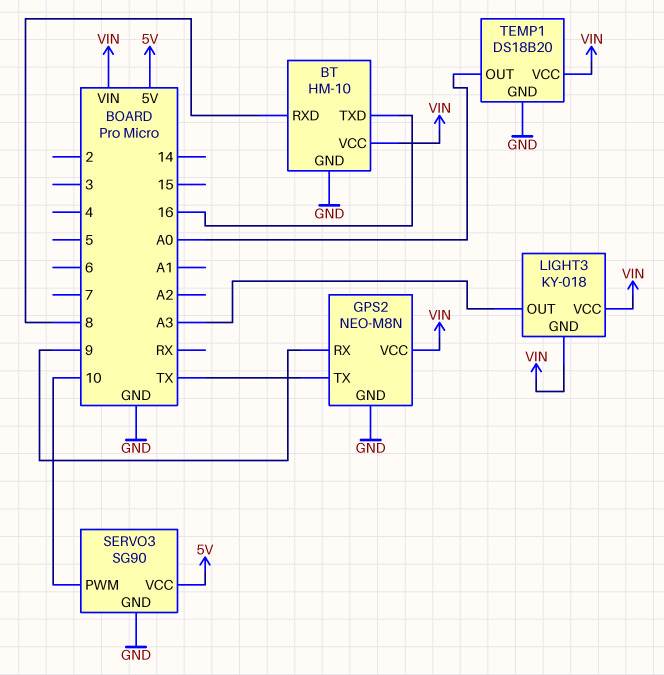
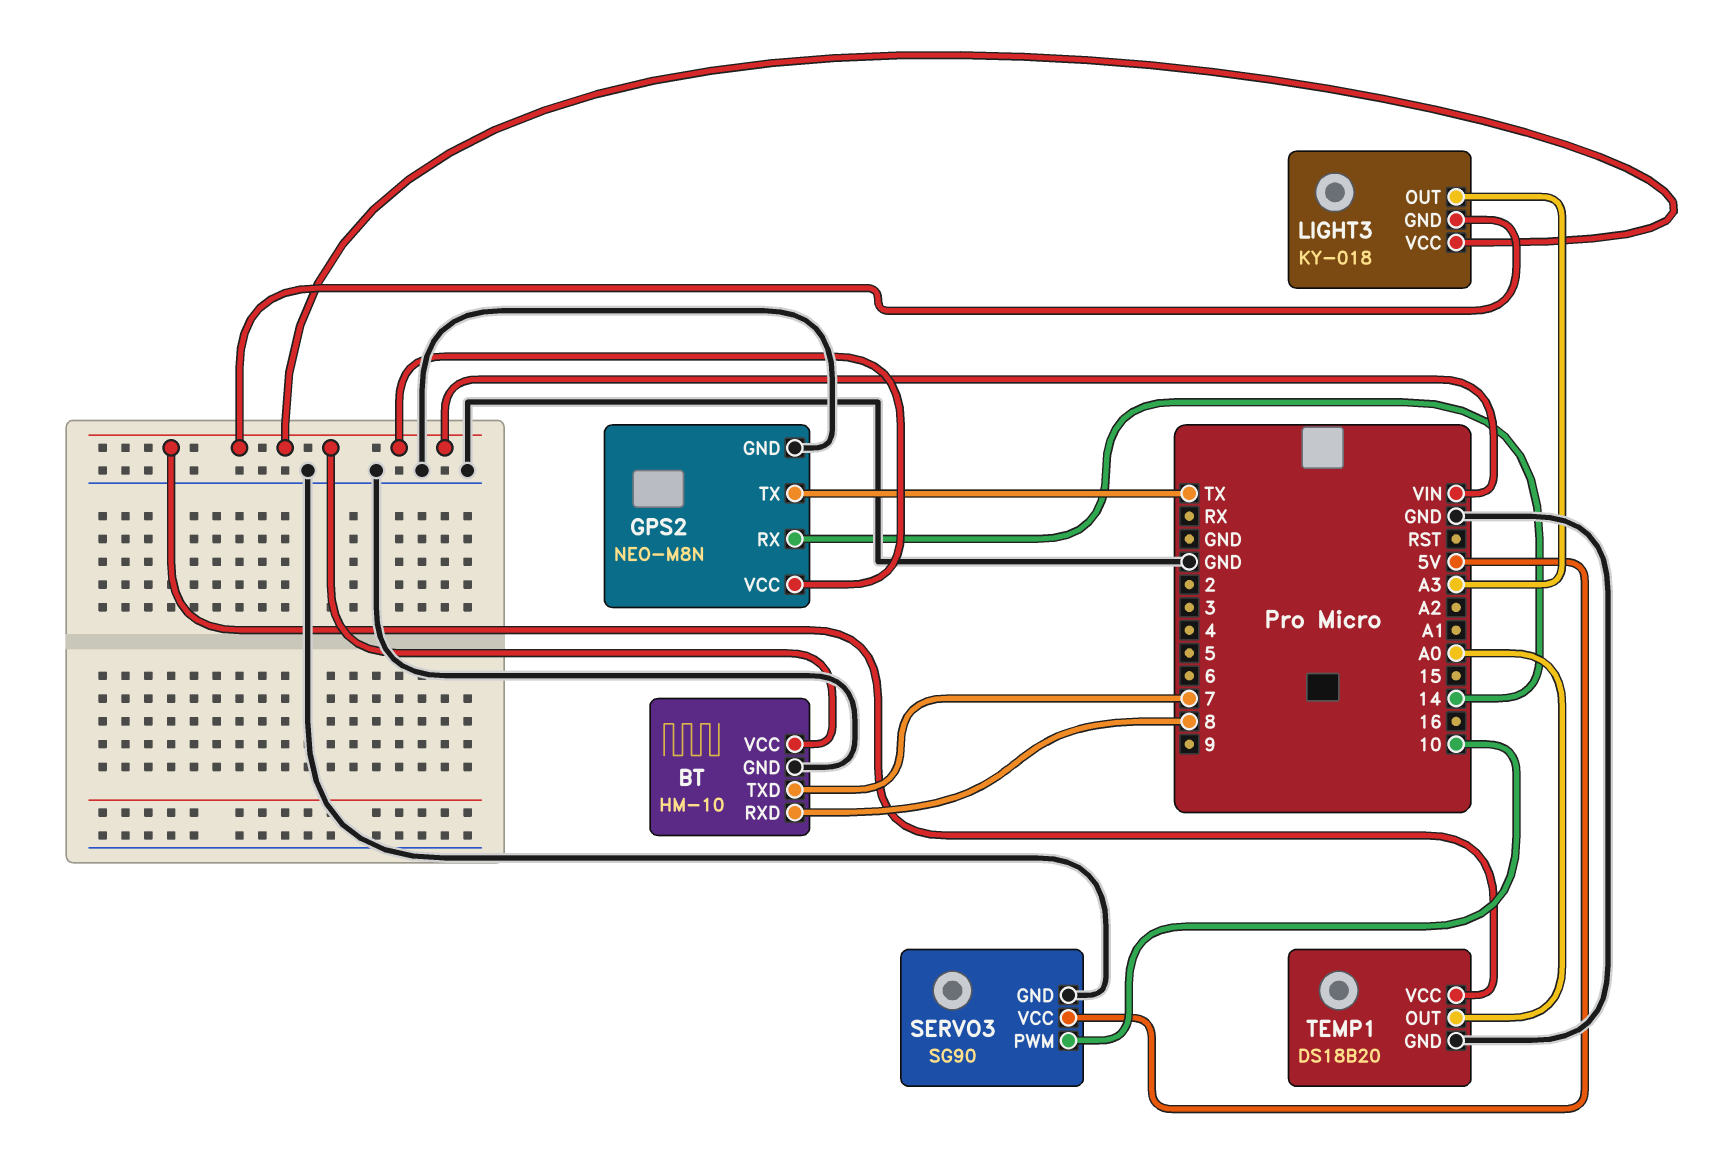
BT pin TXD: 16 -> 7
GPS2 pin RX: 9 -> 14

